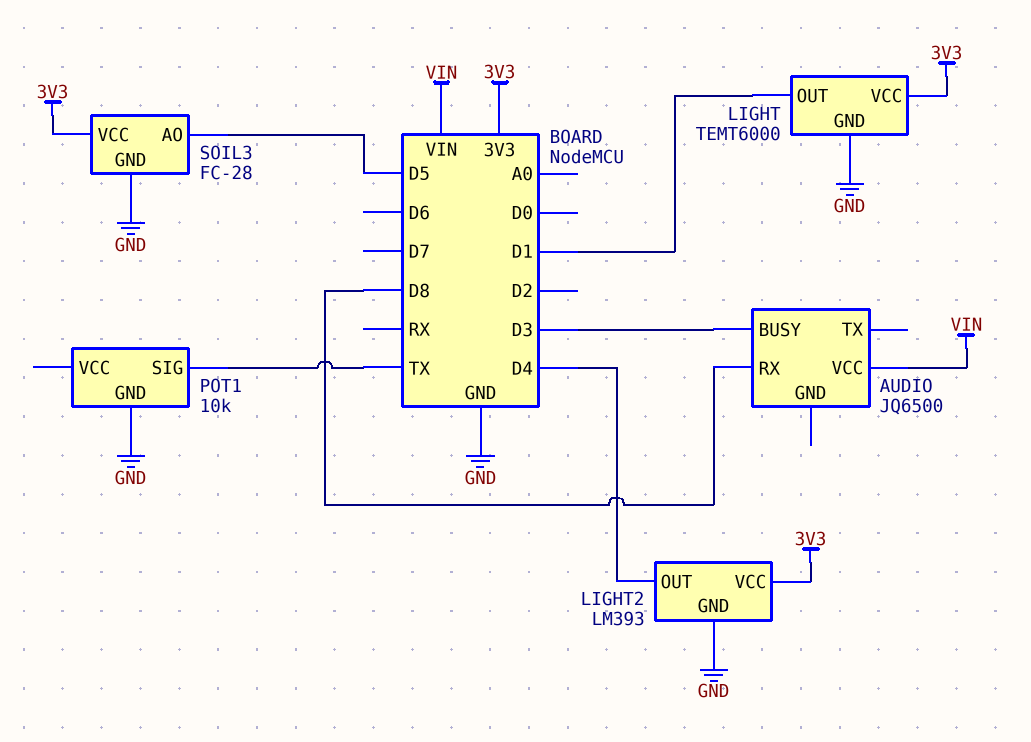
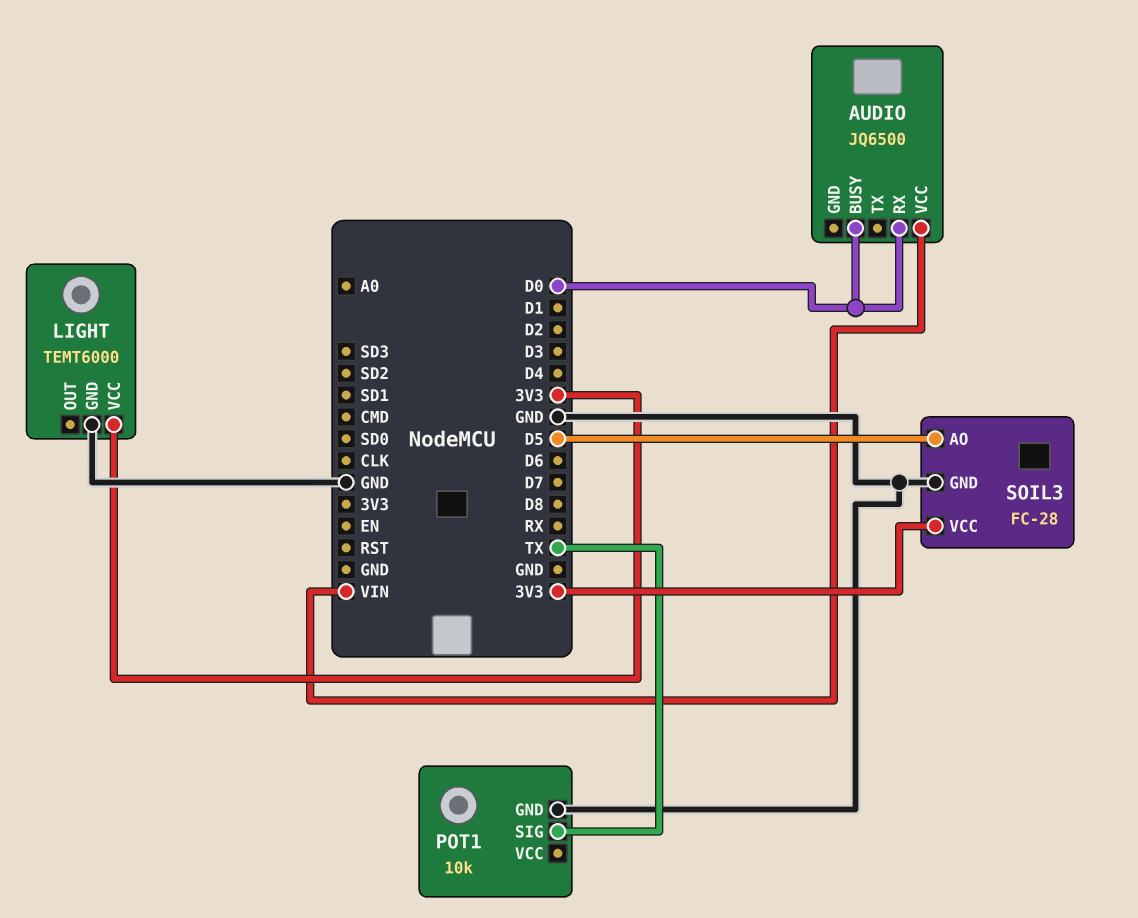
AUDIO pin BUSY: D3 -> D0
AUDIO pin RX: D8 -> D0
LIGHT pin OUT: D1 -> none
LIGHT2: LM393 -> none
LIGHT2 pin GND: GND -> none
LIGHT2 pin OUT: D4 -> none
LIGHT2 pin VCC: 3V3 -> none

